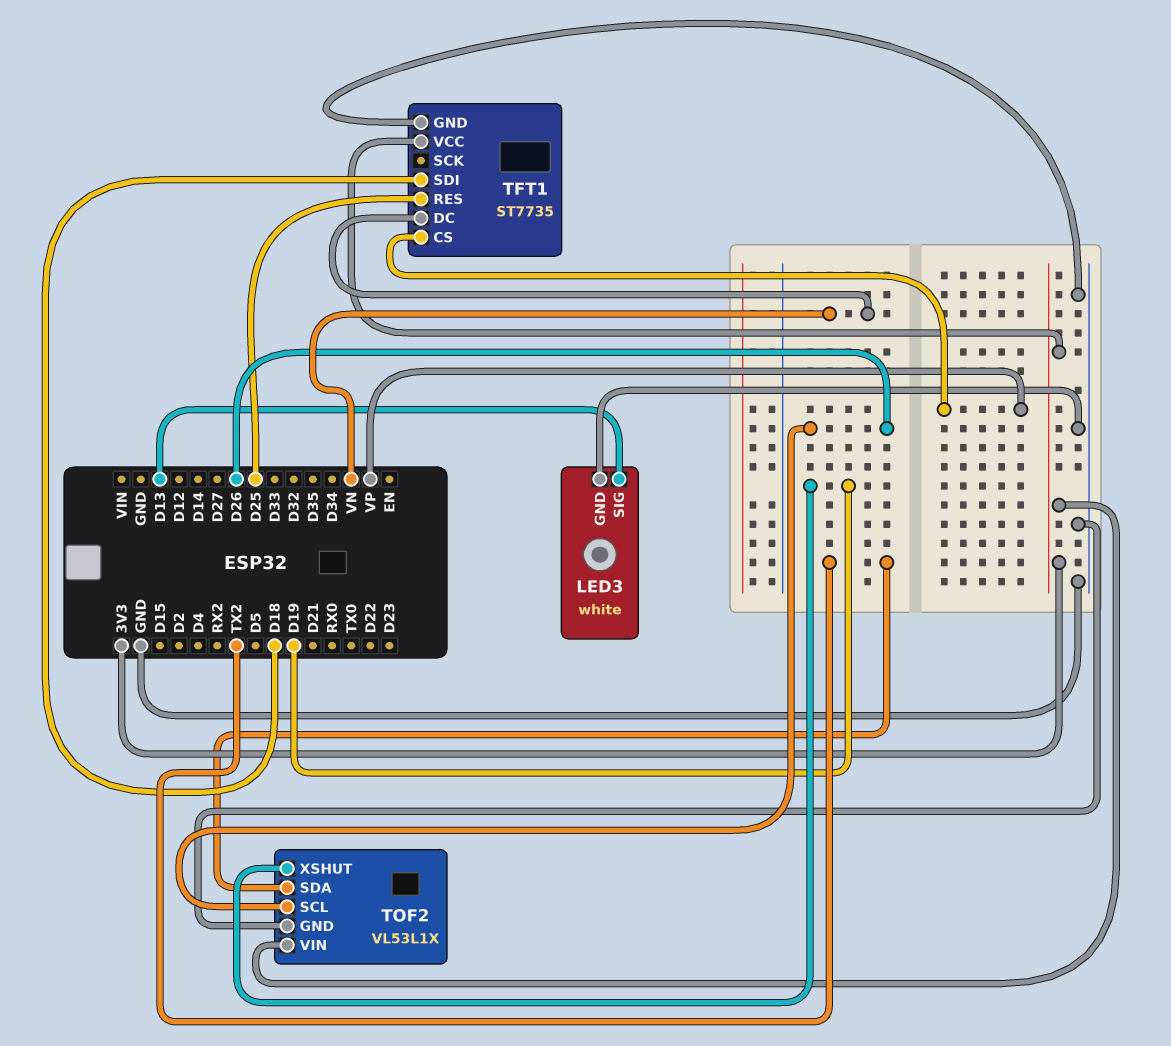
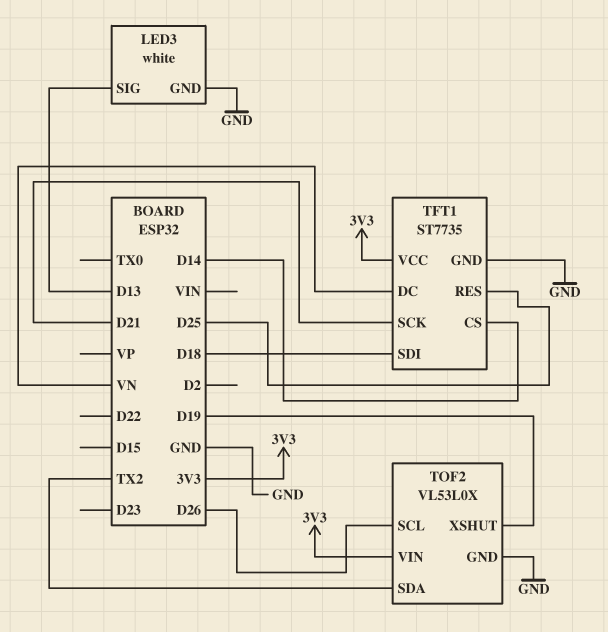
TFT1 pin CS: VP -> D14
TFT1 pin SCK: none -> D21
TOF2: VL53L1X -> VL53L0X

